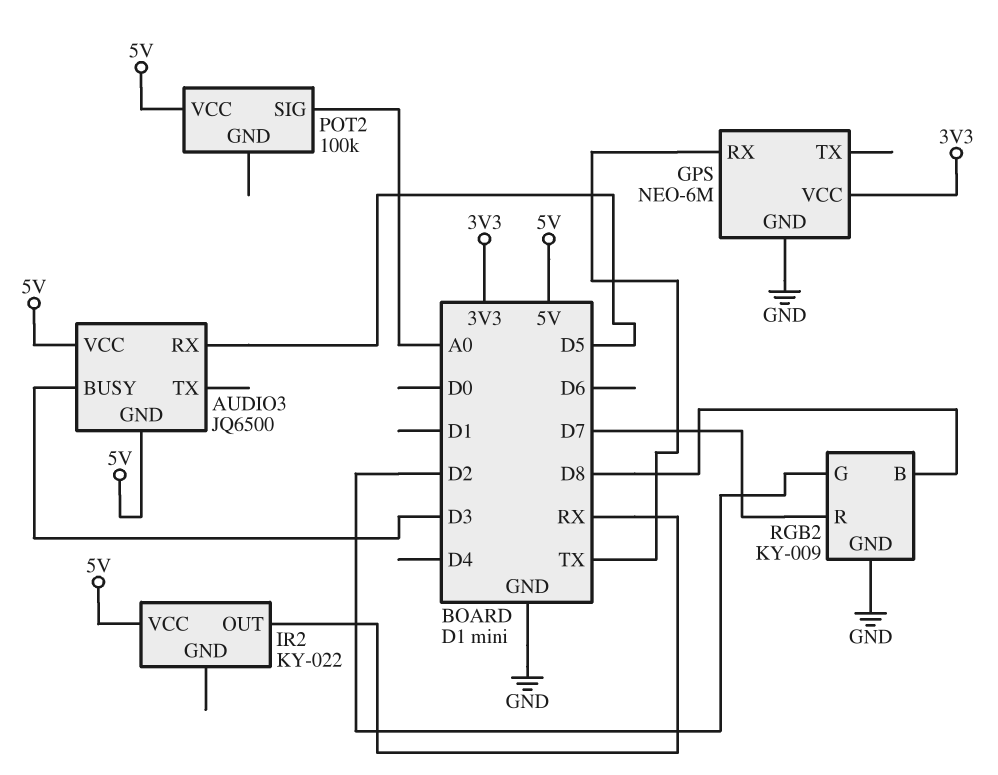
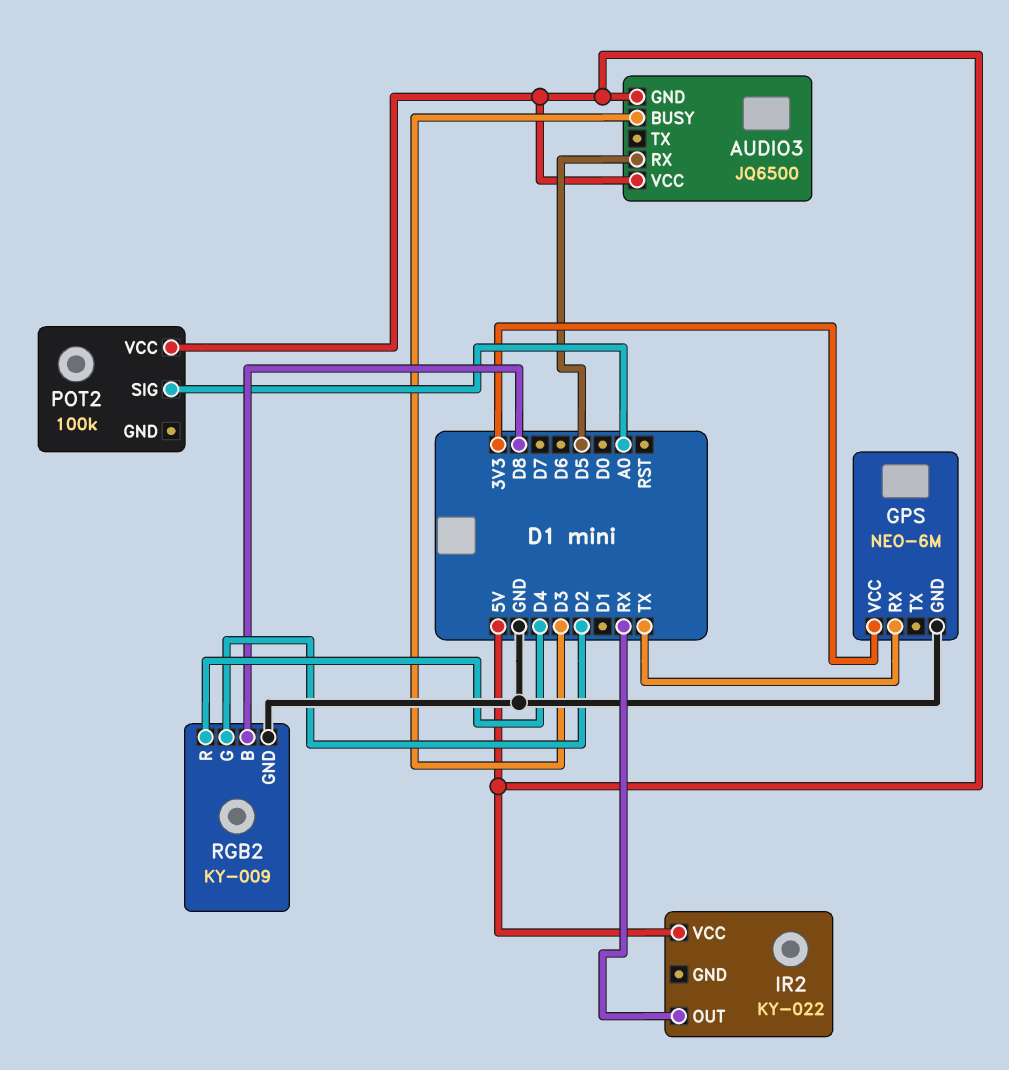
RGB2 pin R: D7 -> D4

